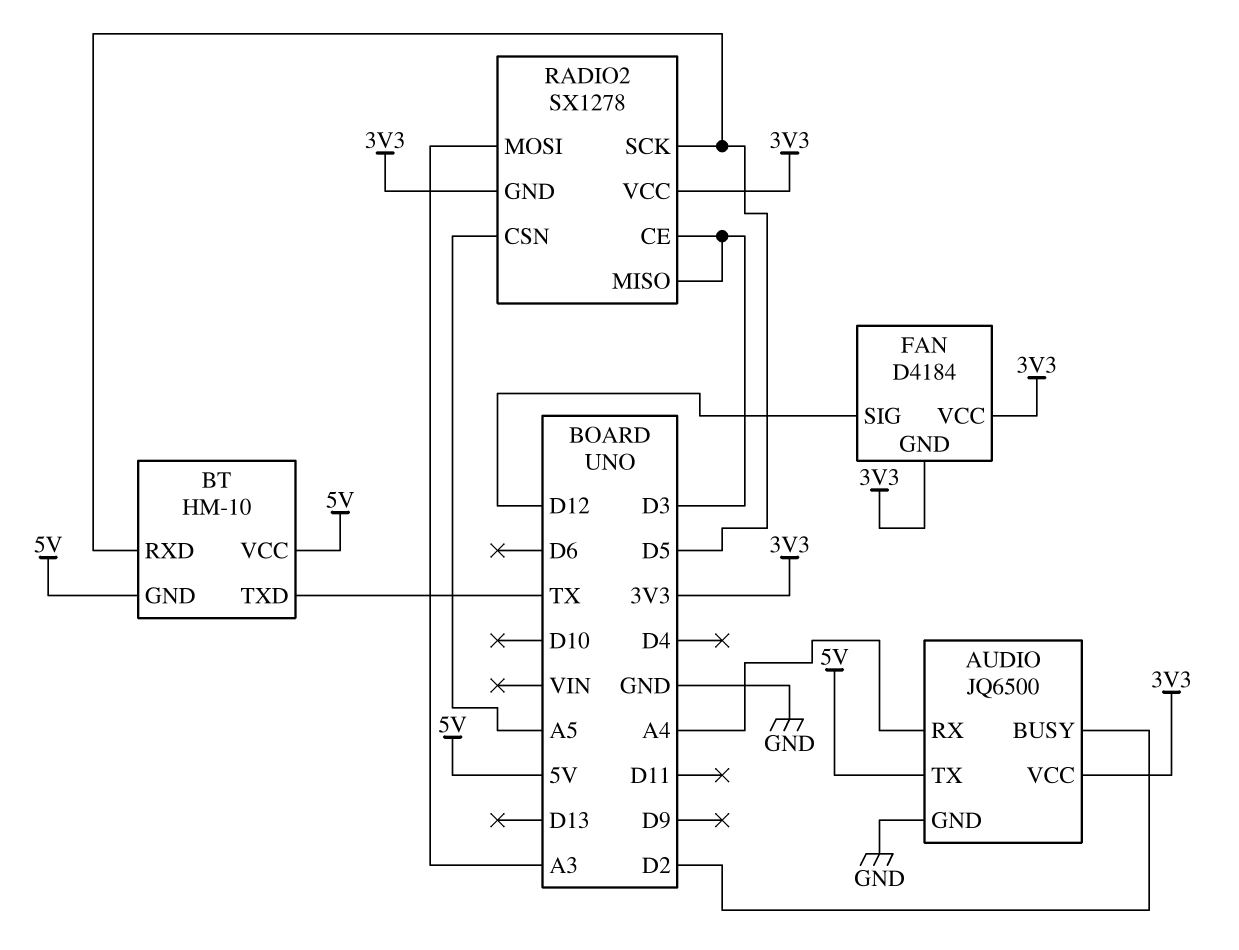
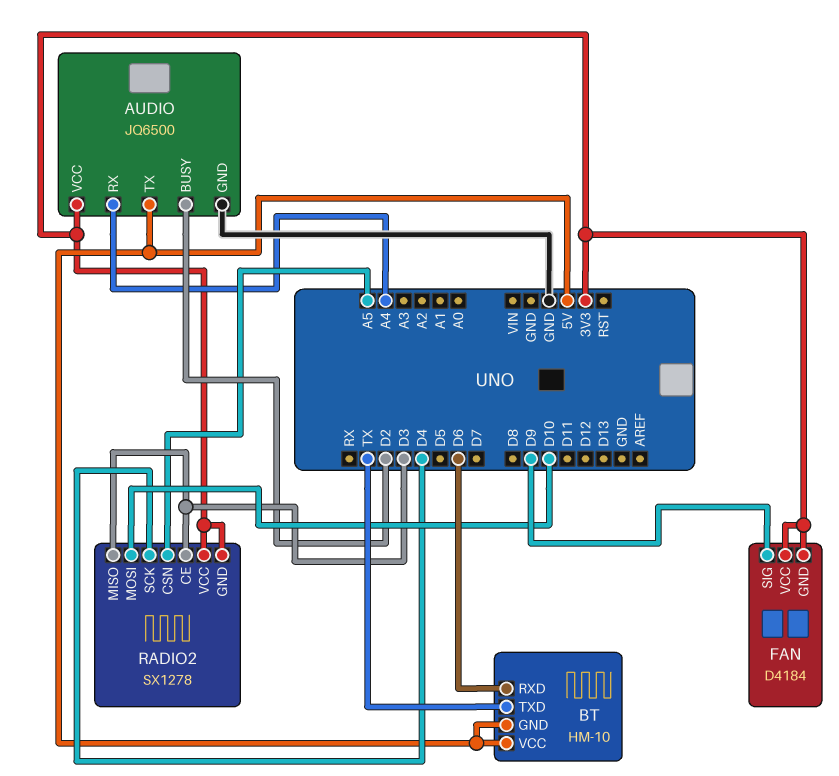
BT pin RXD: D5 -> D6
FAN pin SIG: D12 -> D9
RADIO2 pin MOSI: A3 -> D10
RADIO2 pin SCK: D5 -> D4

